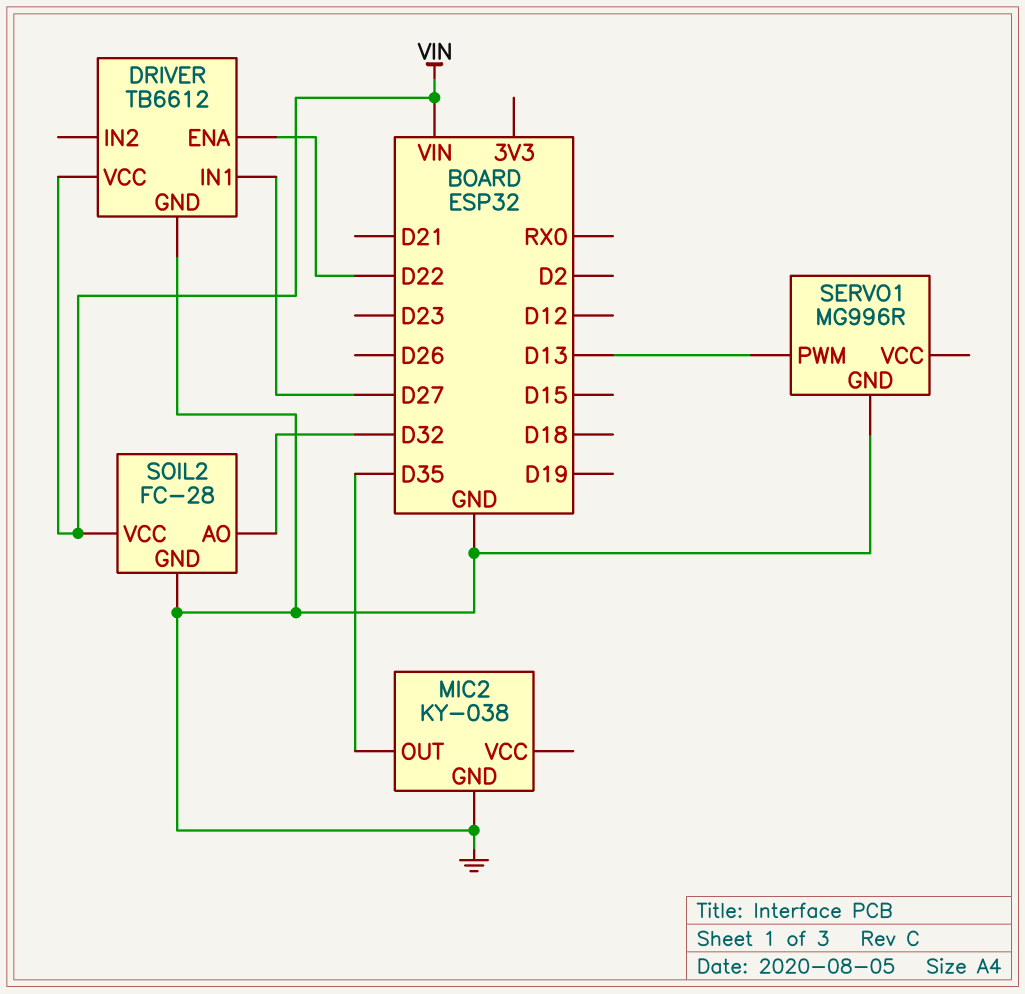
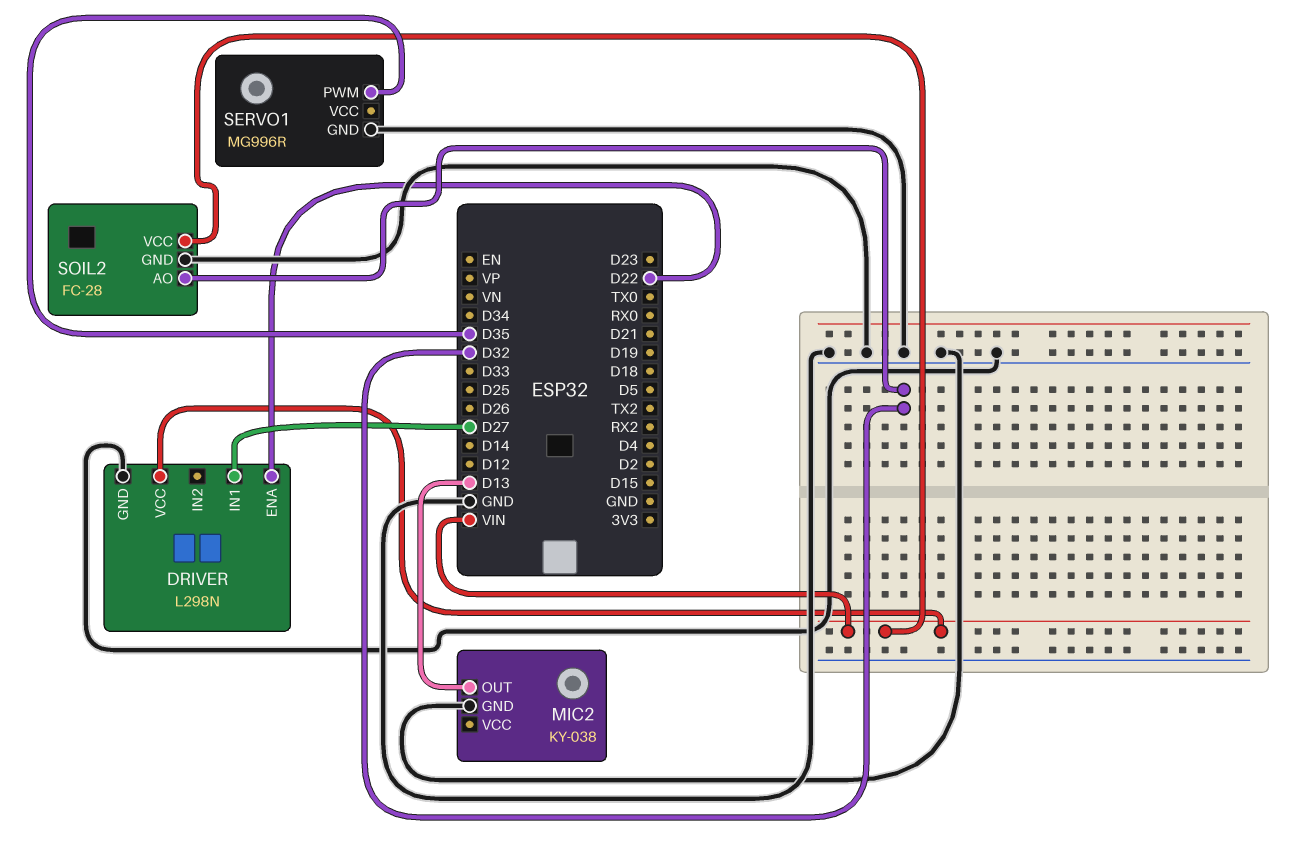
DRIVER: TB6612 -> L298N
MIC2 pin OUT: D35 -> D13
SERVO1 pin PWM: D13 -> D35

